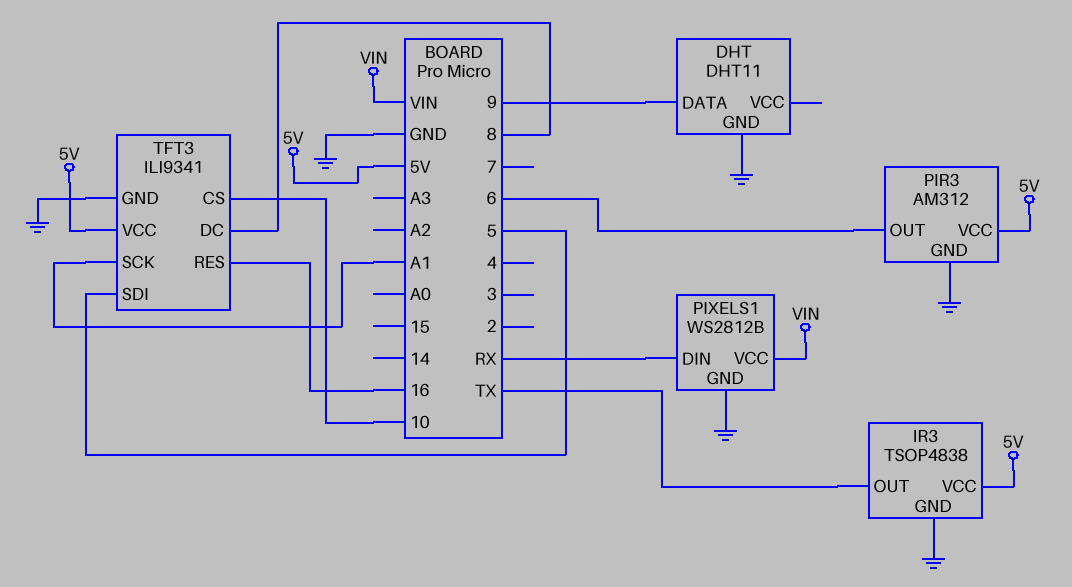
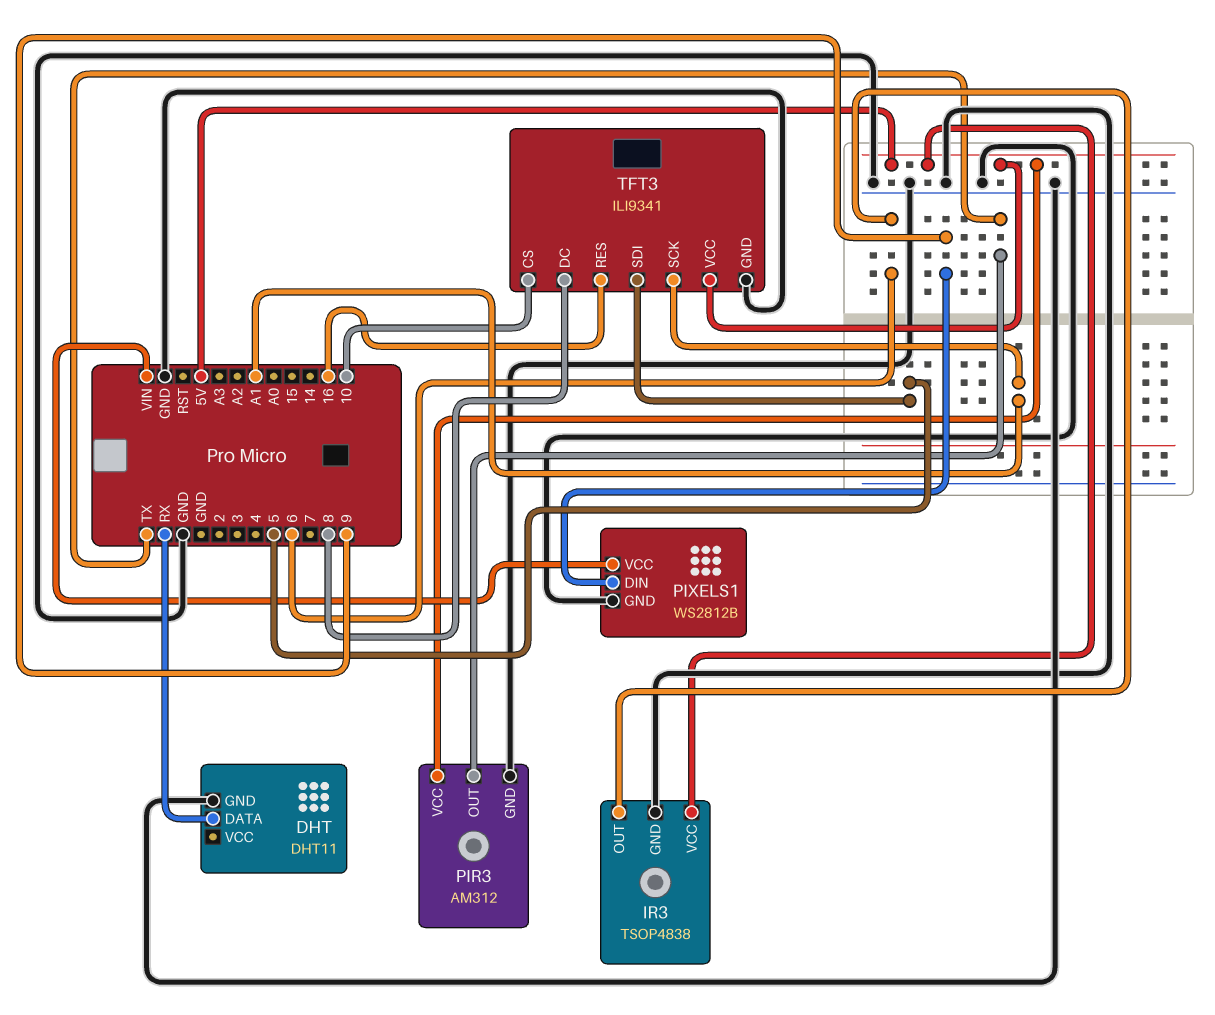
DHT pin DATA: 9 -> RX
IR3 pin OUT: TX -> 6
PIR3 pin OUT: 6 -> TX
PIXELS1 pin DIN: RX -> 9

